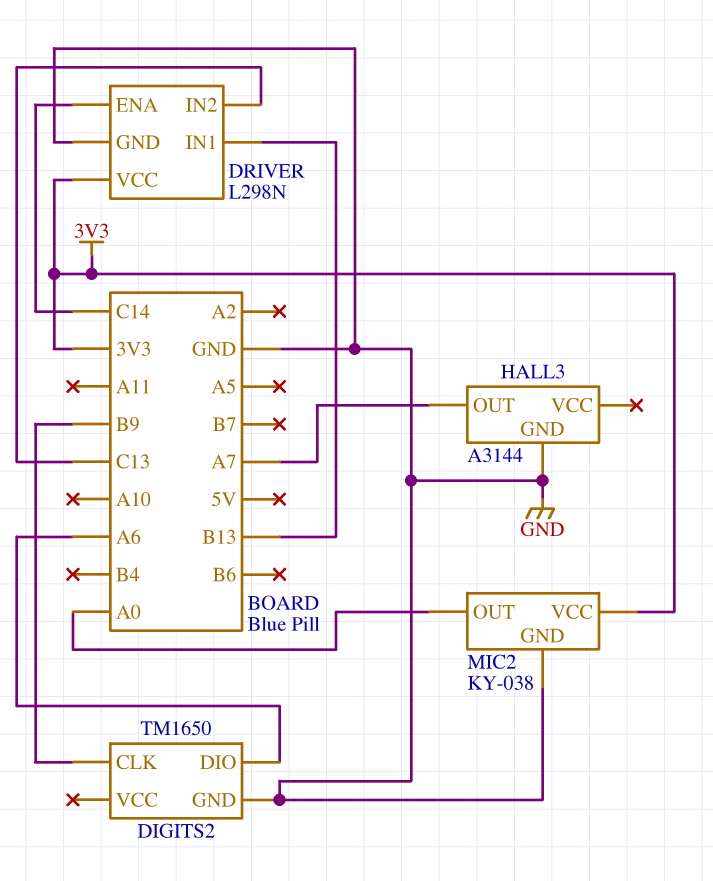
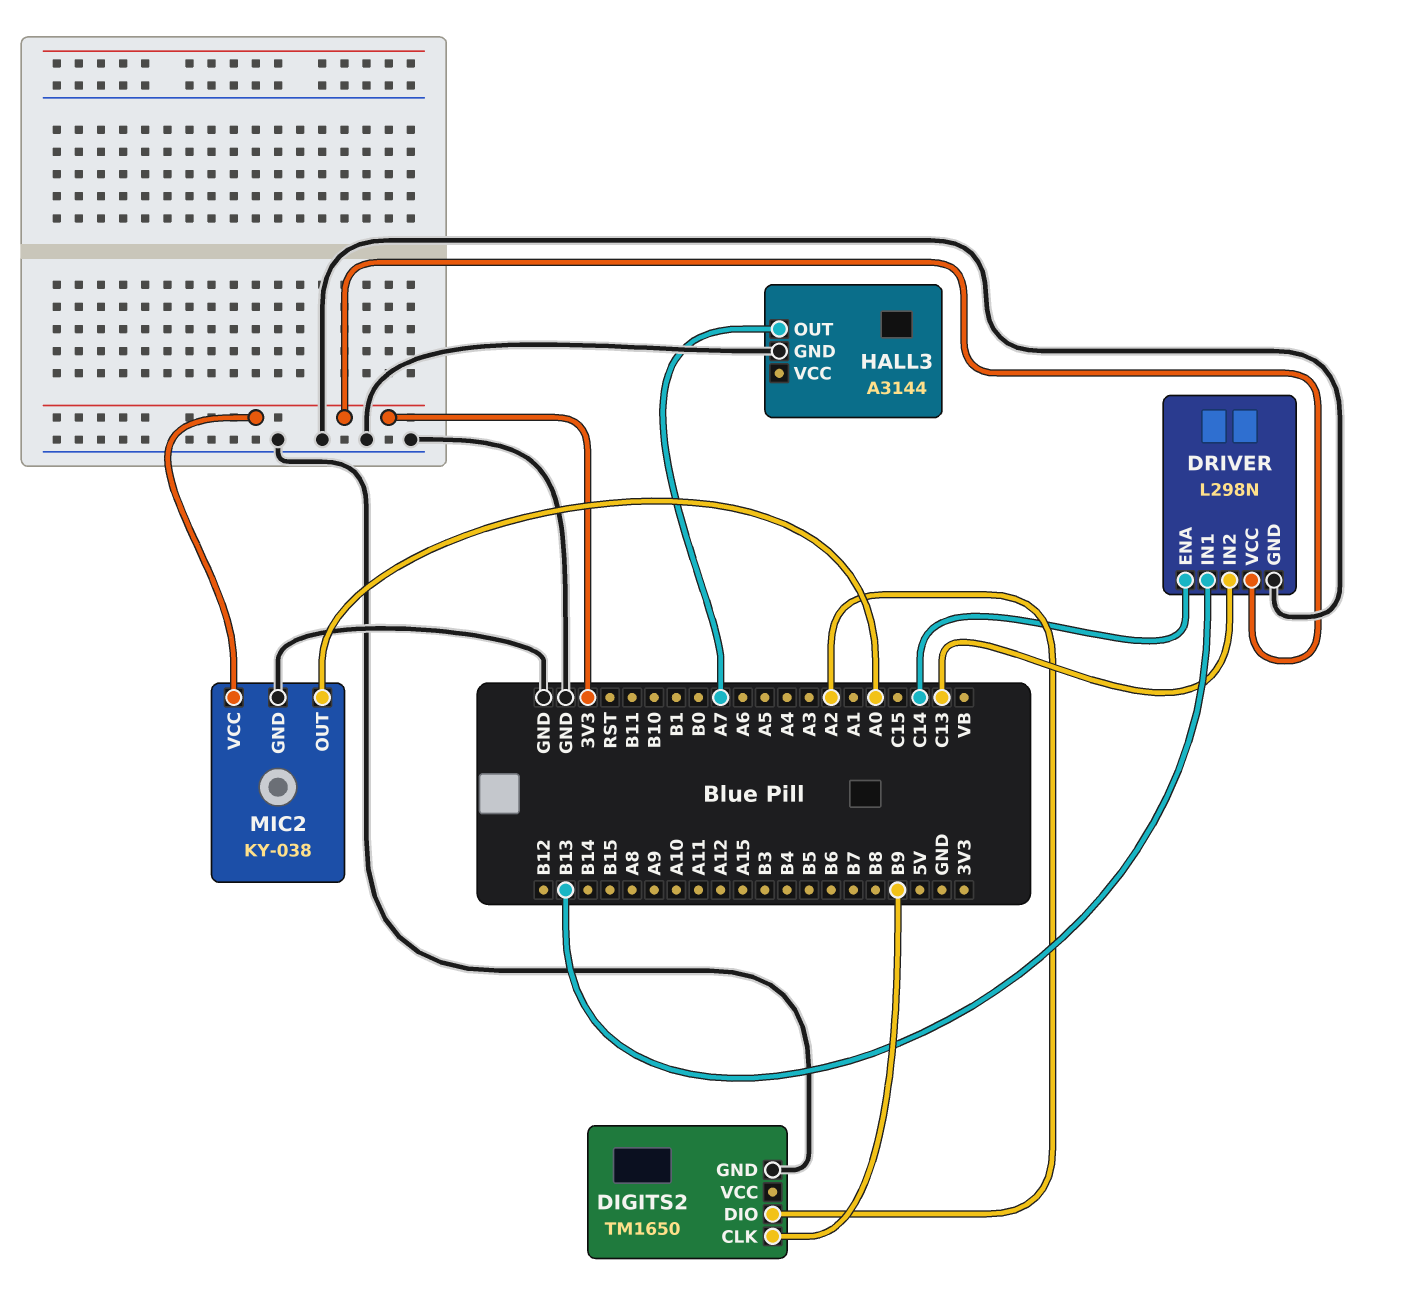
DIGITS2 pin DIO: A6 -> A2

